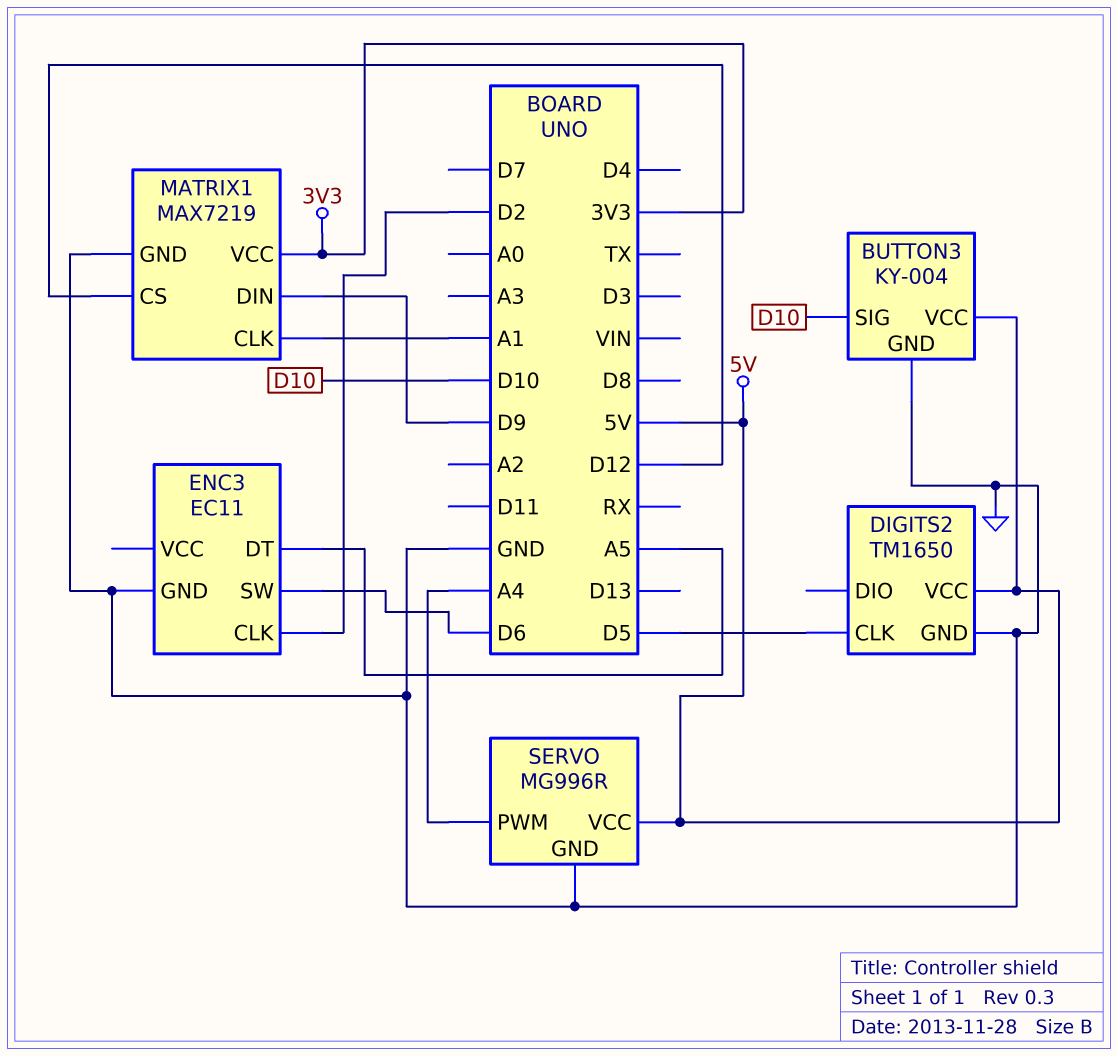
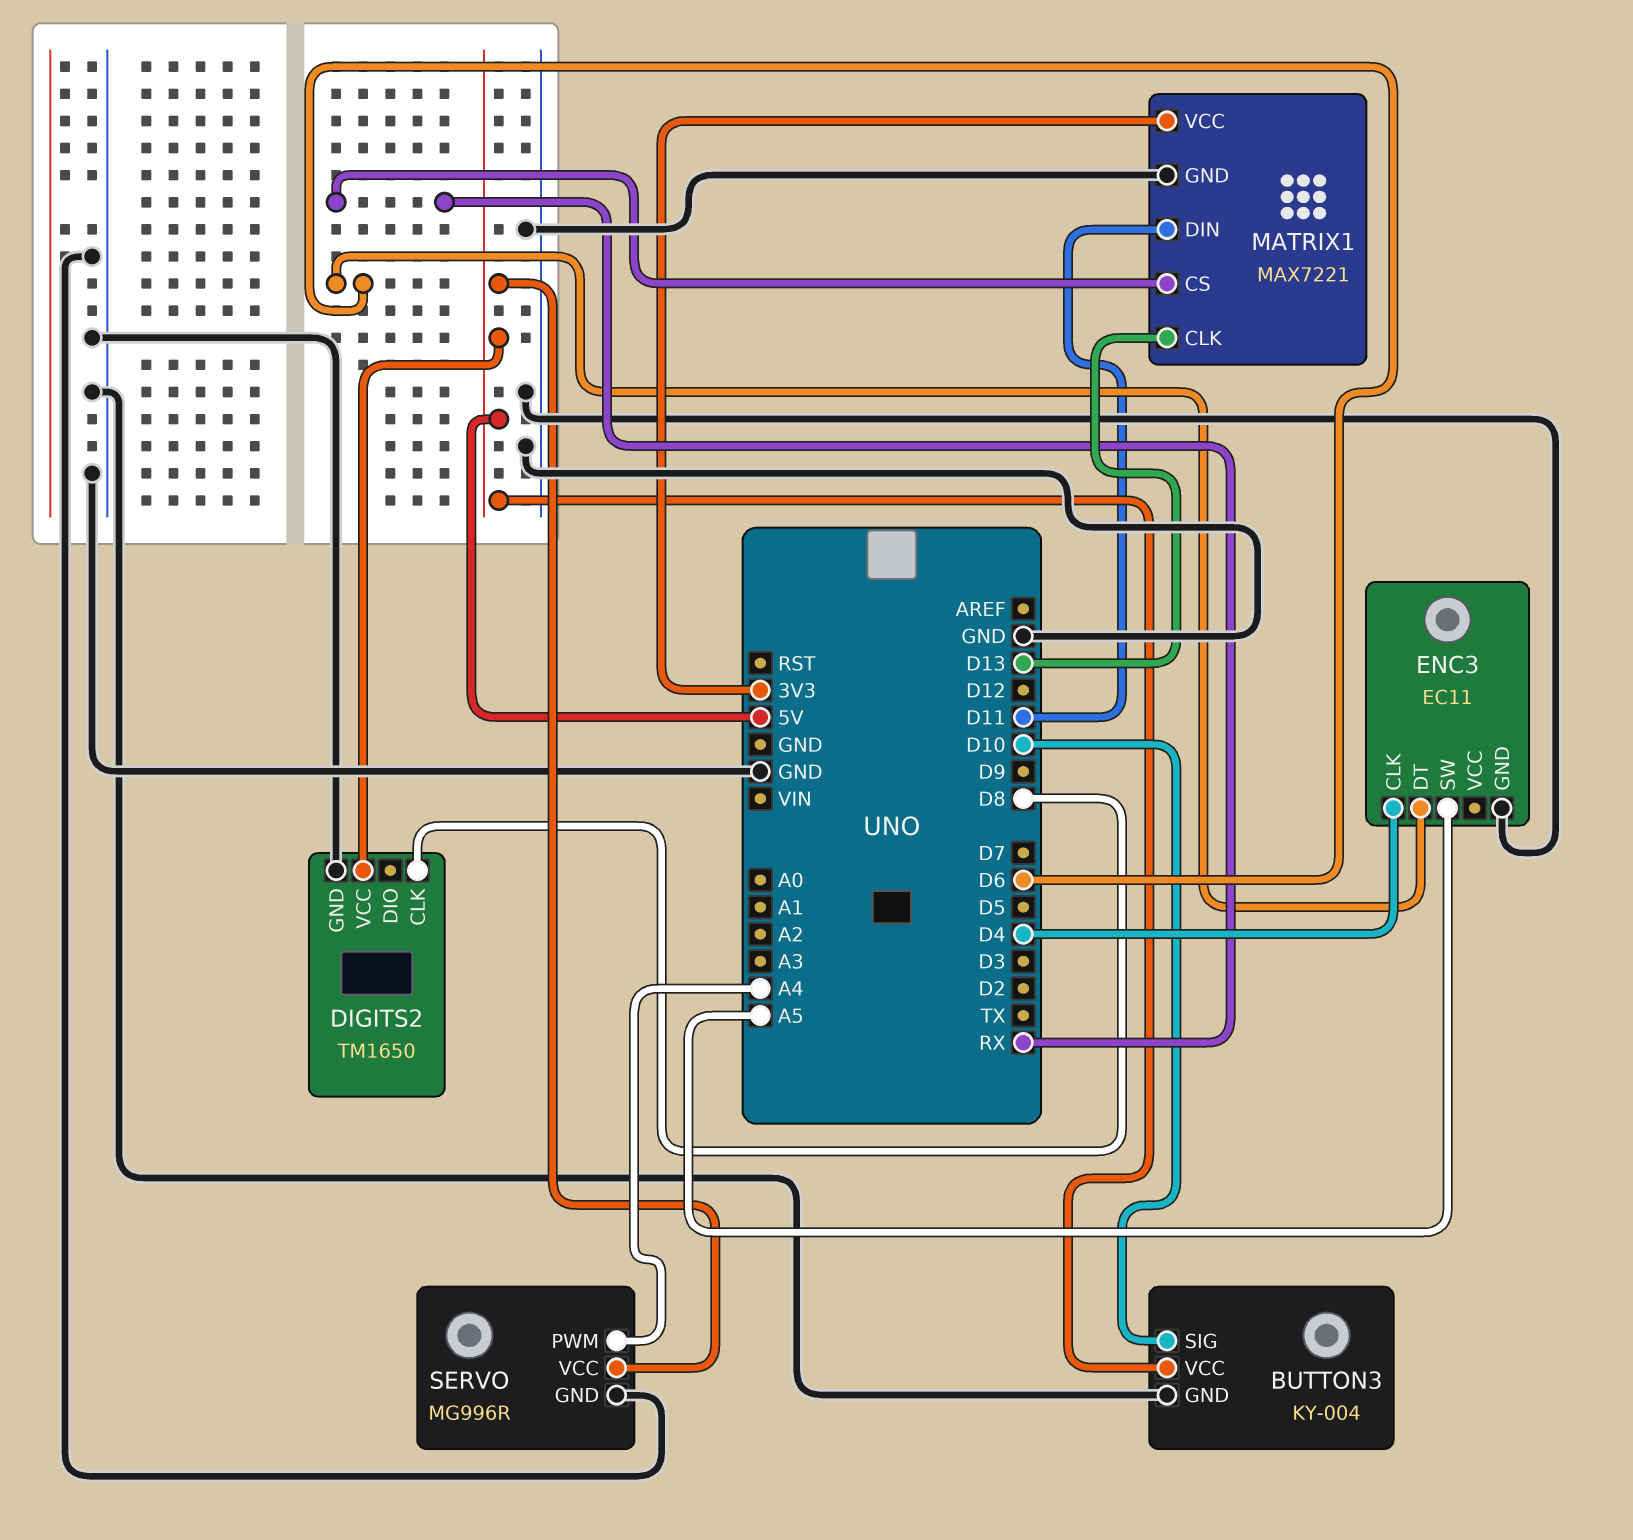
DIGITS2 pin CLK: D5 -> D8
ENC3 pin CLK: D2 -> D4
ENC3 pin DT: A5 -> D6
ENC3 pin SW: D6 -> A5
MATRIX1: MAX7219 -> MAX7221
MATRIX1 pin CLK: A1 -> D13
MATRIX1 pin CS: D12 -> RX
MATRIX1 pin DIN: D9 -> D11

